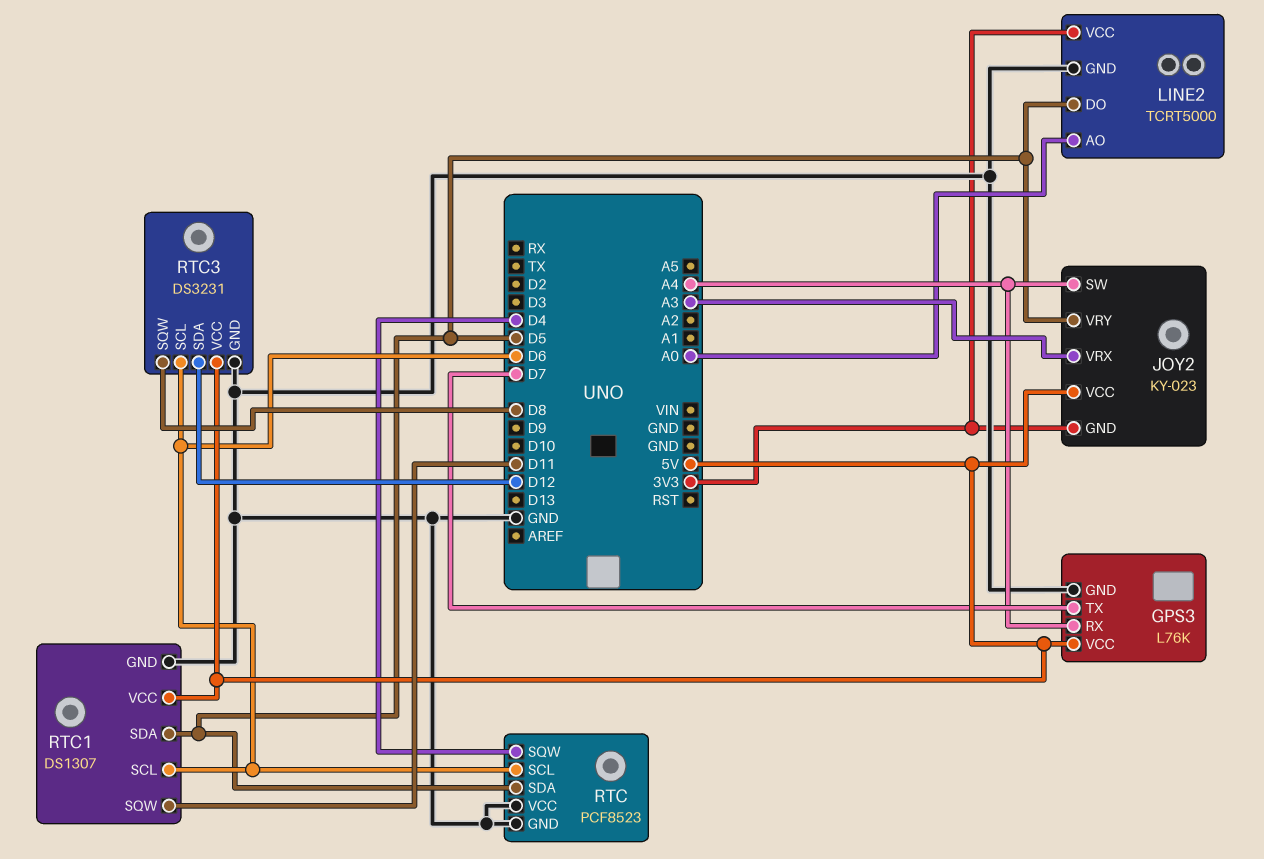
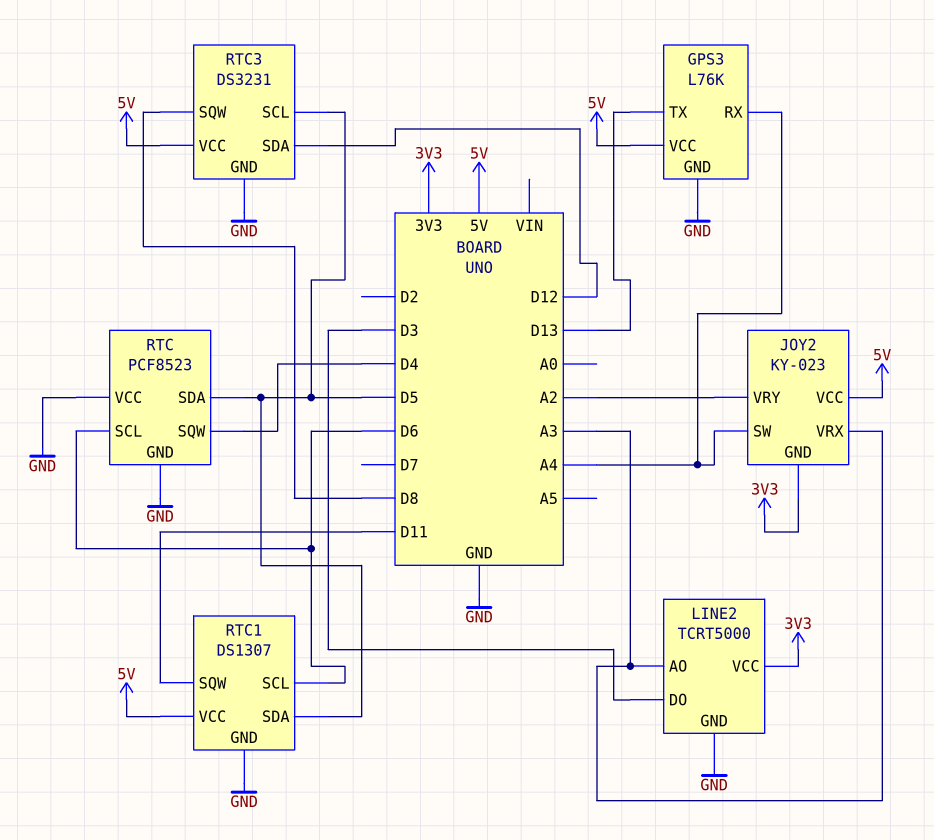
GPS3 pin TX: D7 -> D13
JOY2 pin VRY: D5 -> A2
LINE2 pin AO: A0 -> A3
LINE2 pin DO: D5 -> D3
RTC3 pin SCL: D6 -> D5

